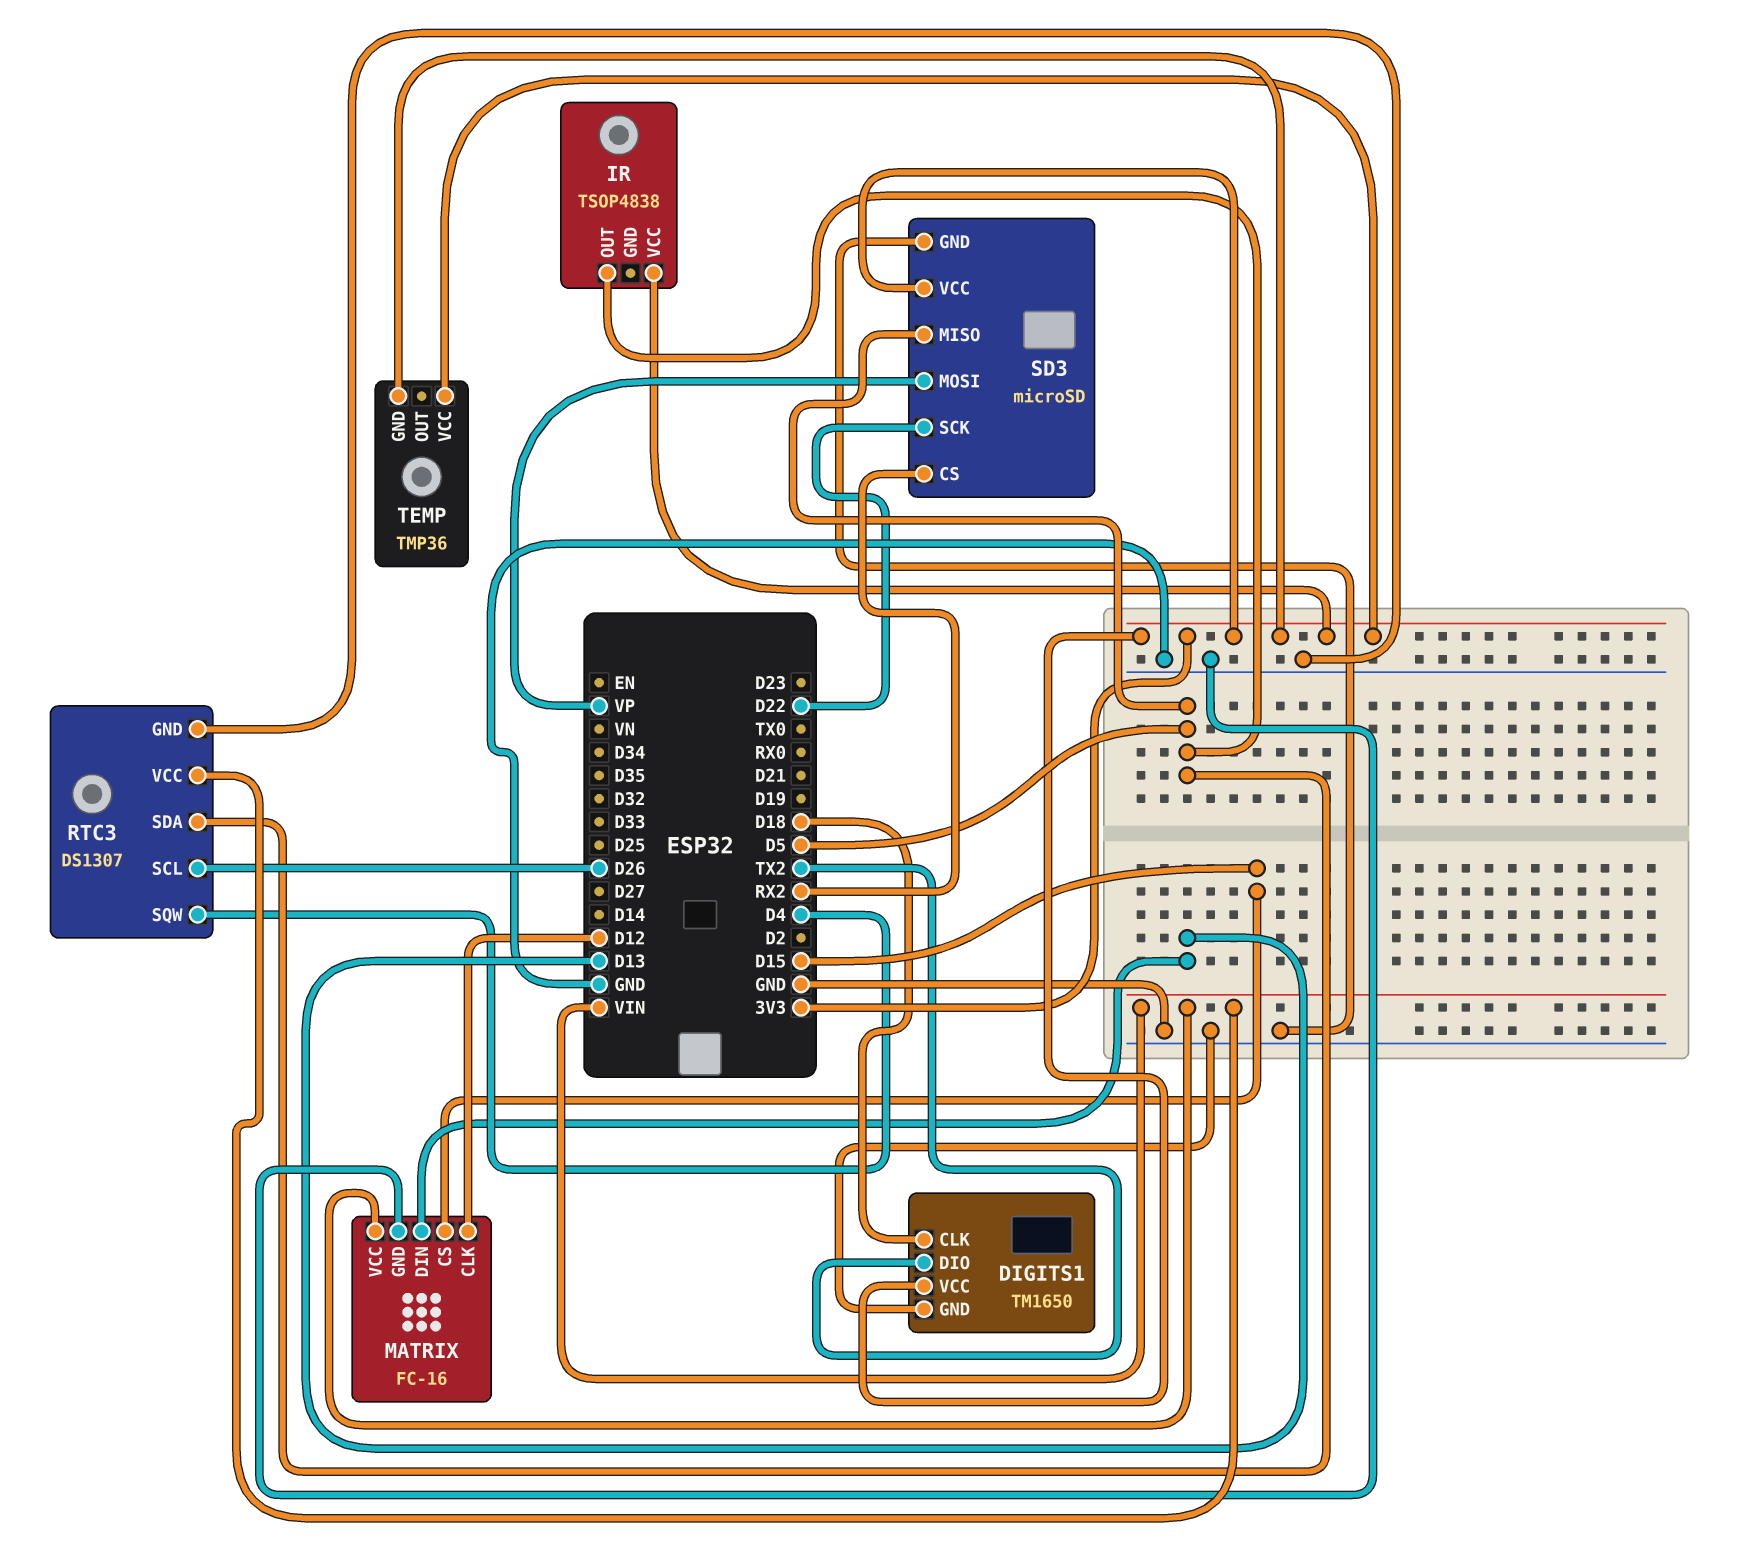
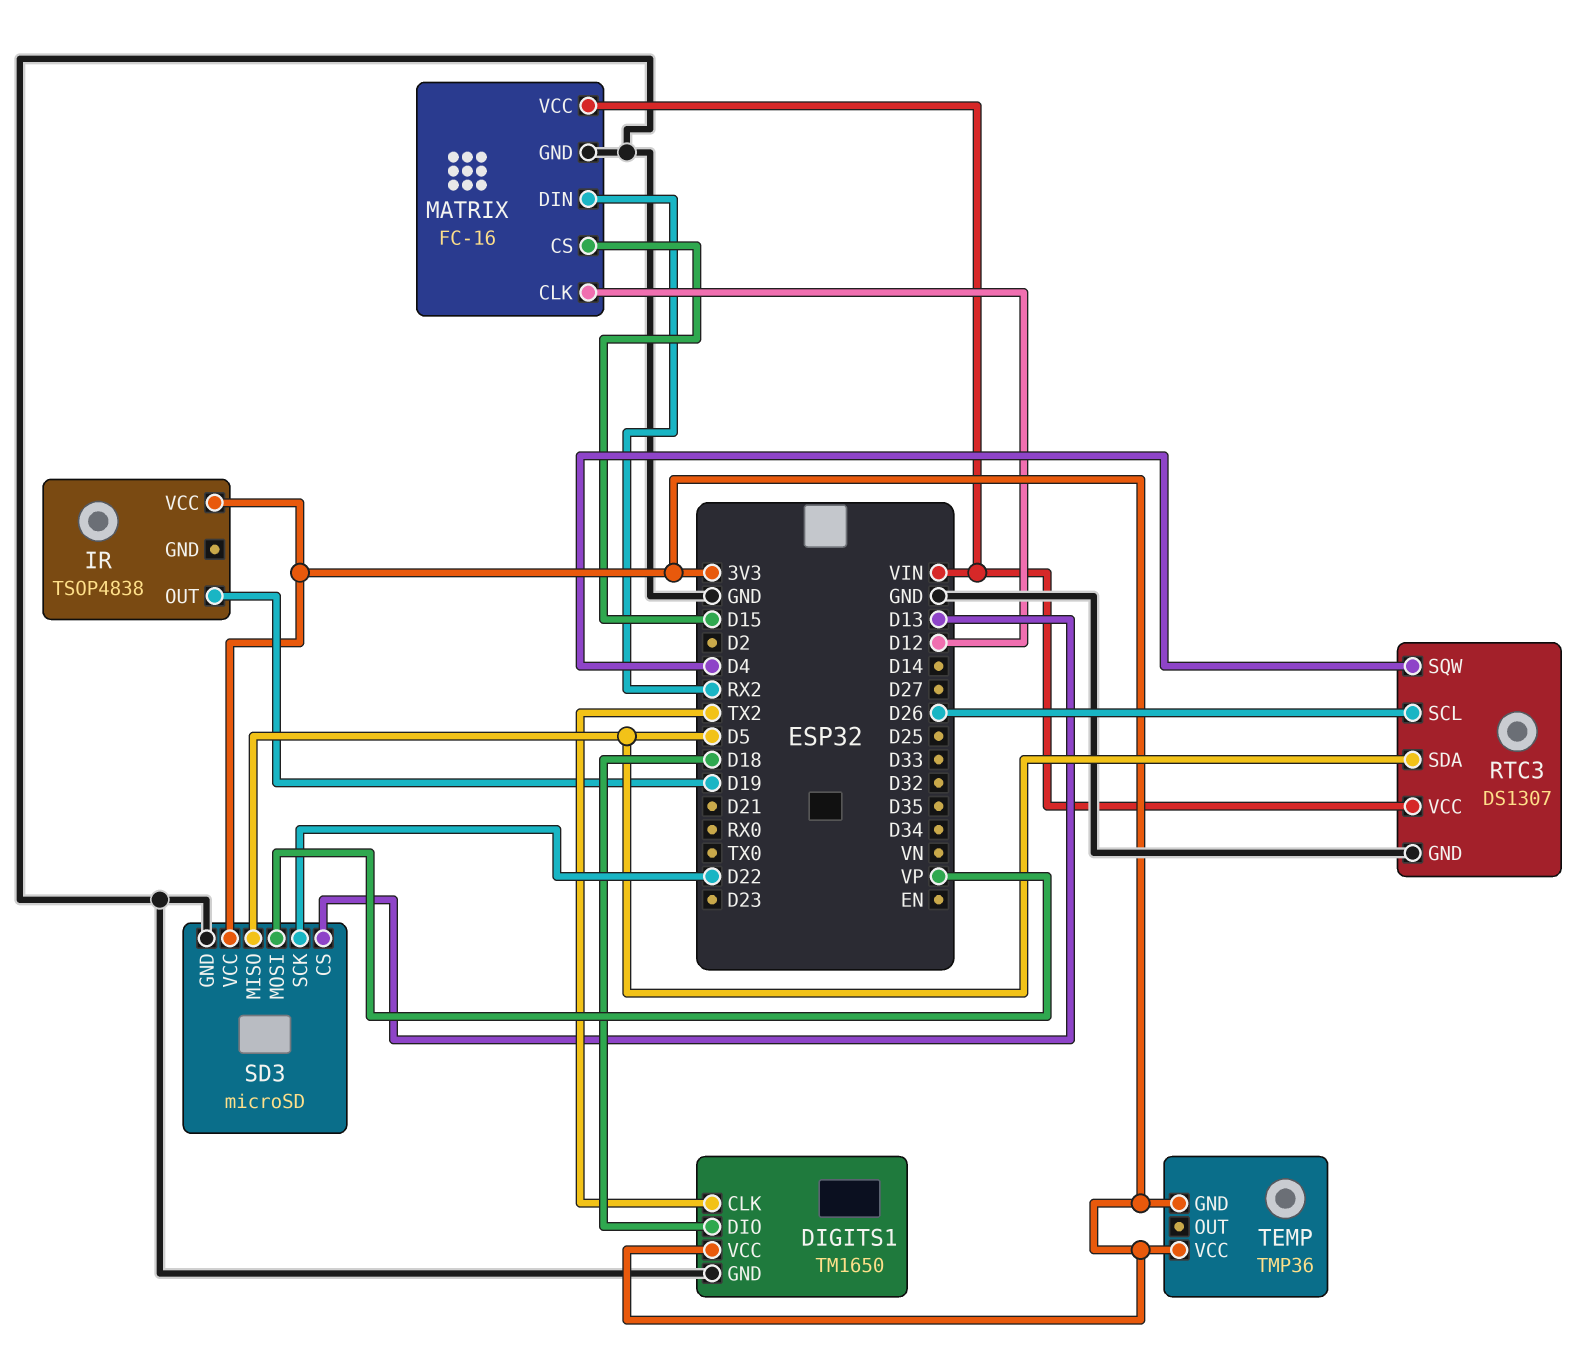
DIGITS1 pin CLK: D18 -> TX2
DIGITS1 pin DIO: TX2 -> D18
IR pin OUT: D5 -> D19
MATRIX pin DIN: D13 -> RX2
SD3 pin CS: RX2 -> D13

